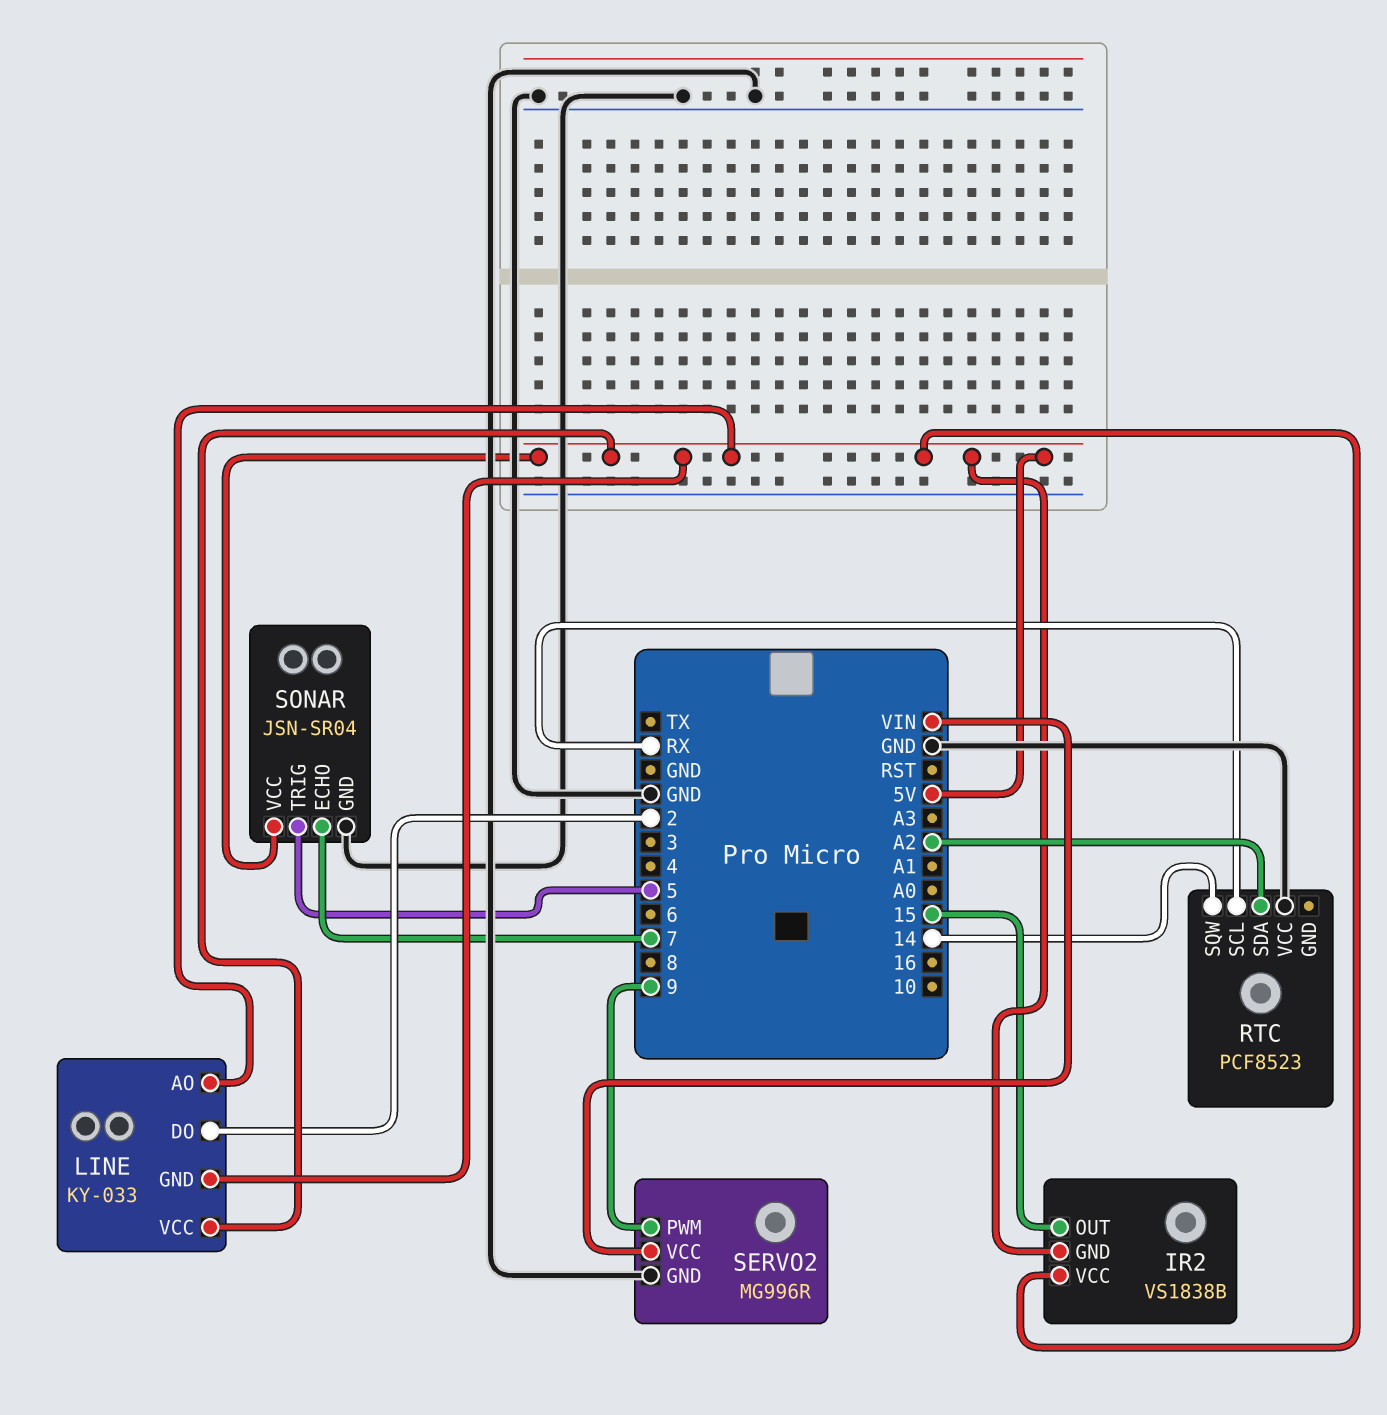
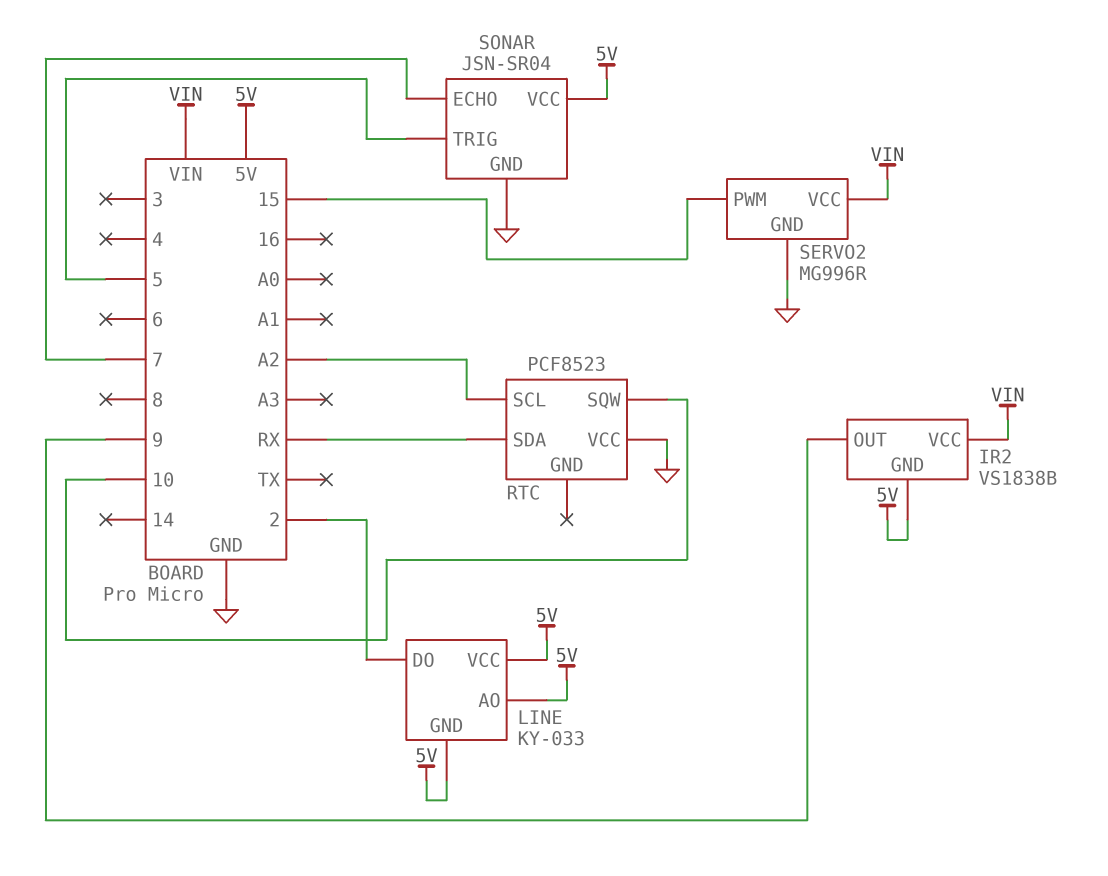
IR2 pin OUT: 15 -> 9
IR2 pin VCC: 5V -> VIN
RTC pin SCL: RX -> A2
RTC pin SDA: A2 -> RX
RTC pin SQW: 14 -> 10
SERVO2 pin PWM: 9 -> 15

